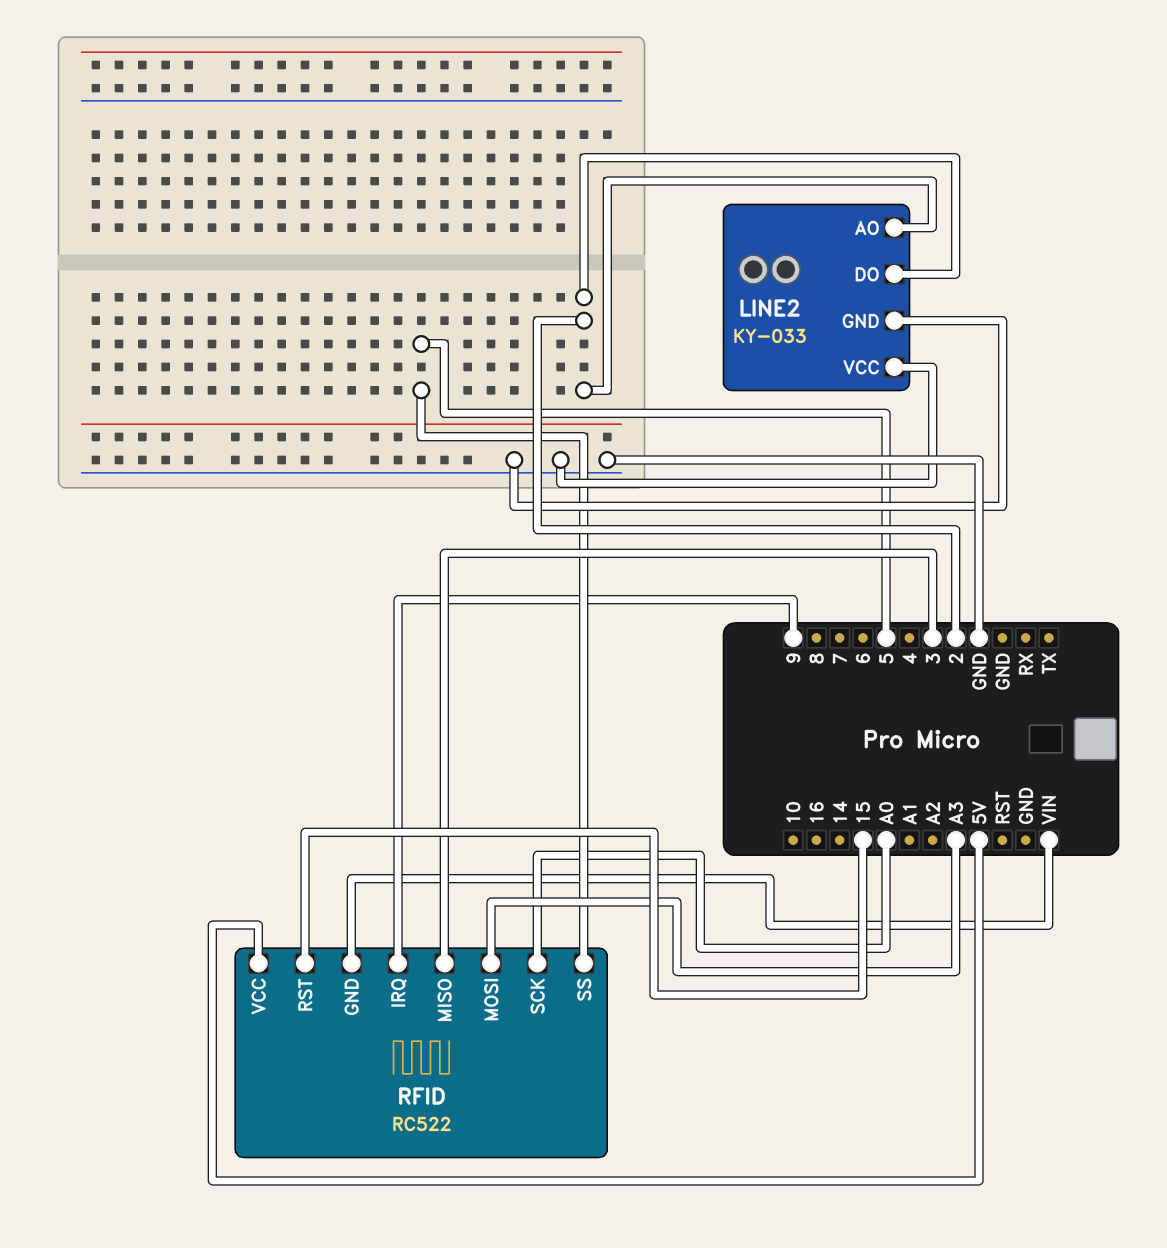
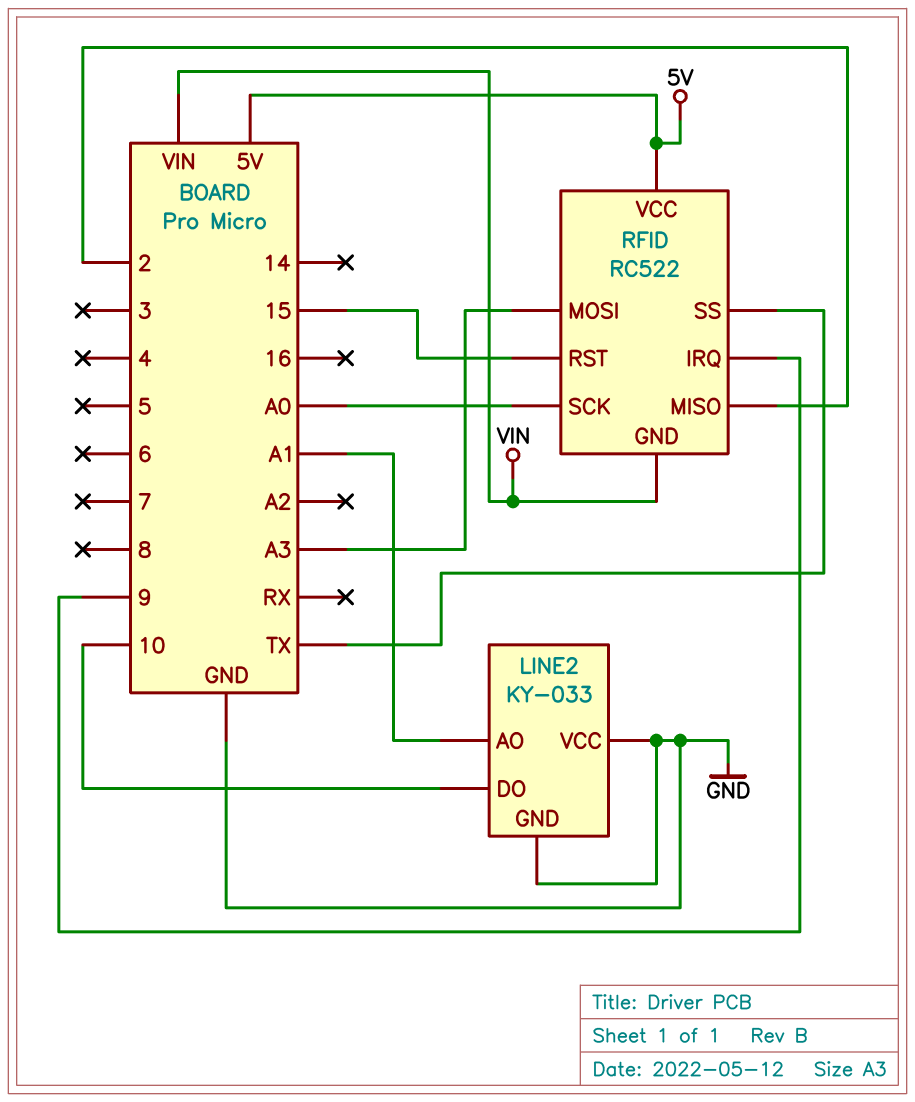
LINE2 pin AO: 2 -> A1
LINE2 pin DO: 2 -> 10
RFID pin MISO: 3 -> 2
RFID pin SS: 5 -> TX

